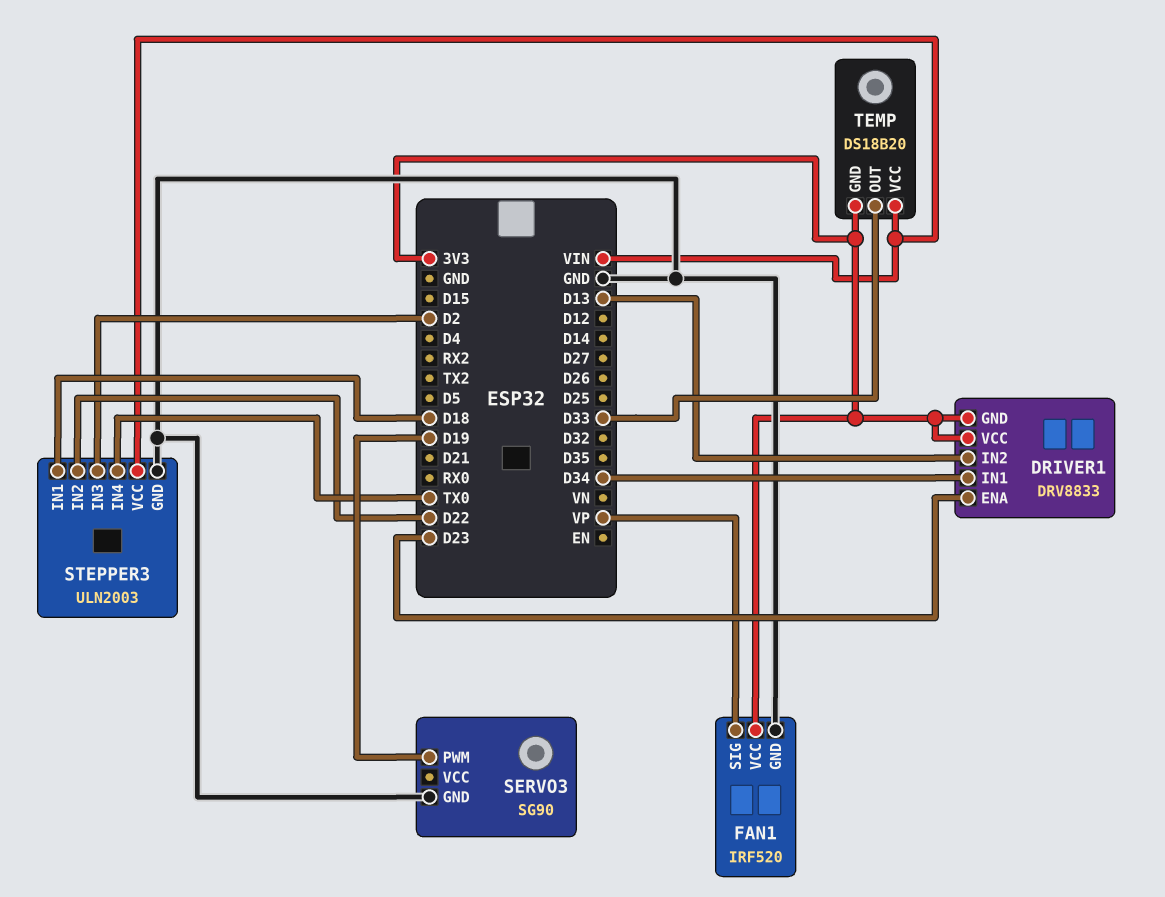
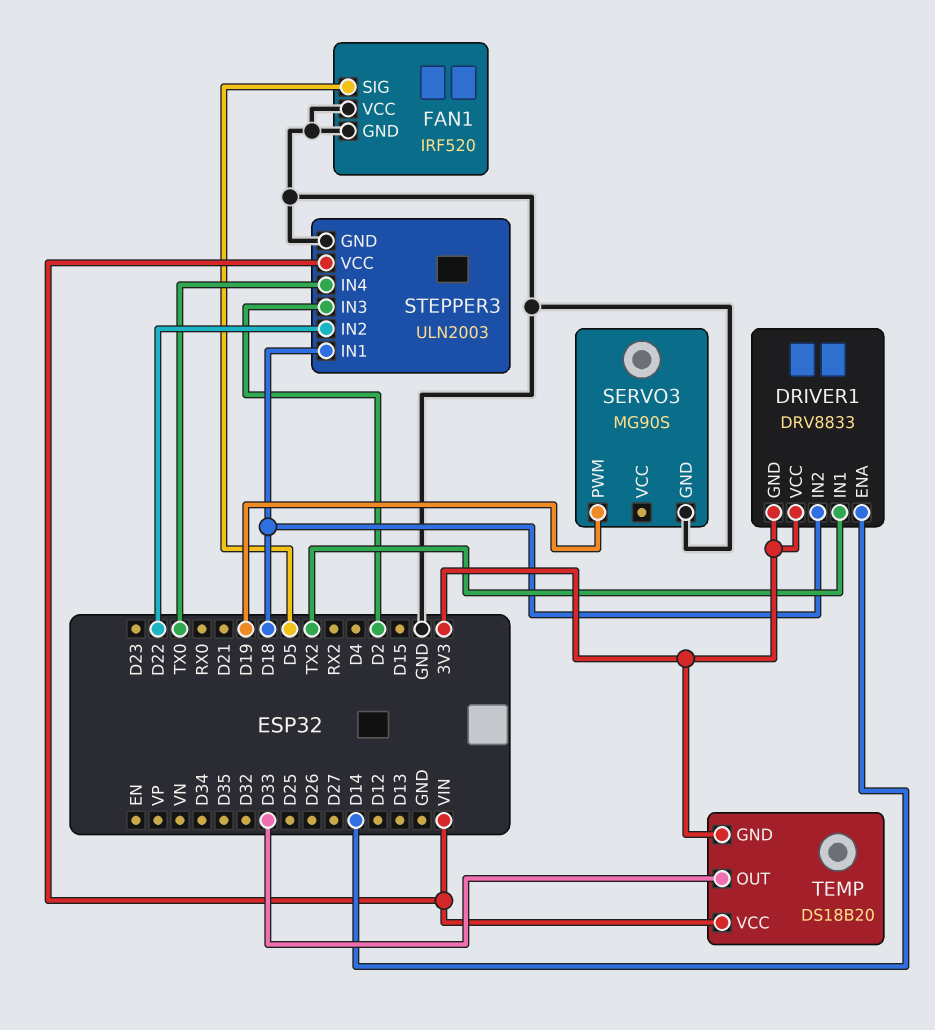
DRIVER1 pin ENA: D23 -> D14
DRIVER1 pin IN1: D34 -> TX2
DRIVER1 pin IN2: D13 -> D18
FAN1 pin SIG: VP -> D5
FAN1 pin VCC: 3V3 -> GND
SERVO3: SG90 -> MG90S

